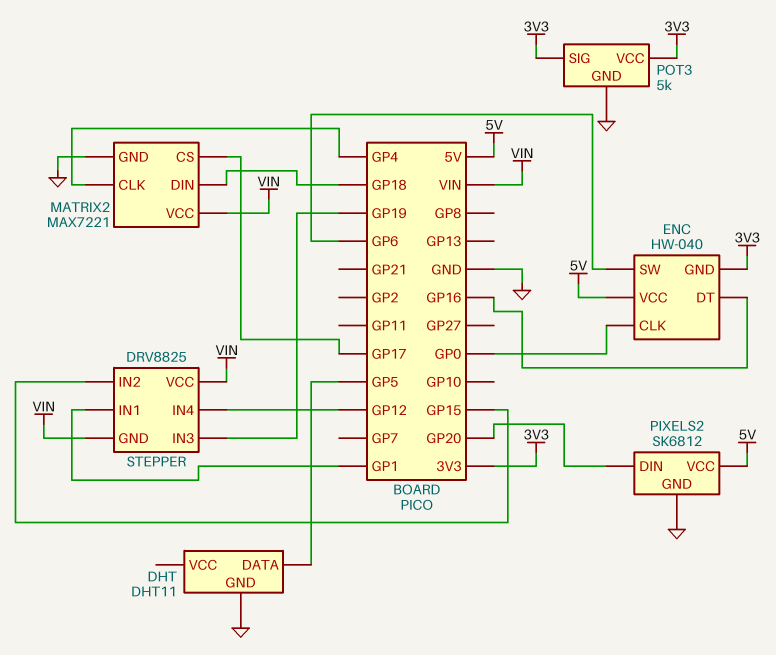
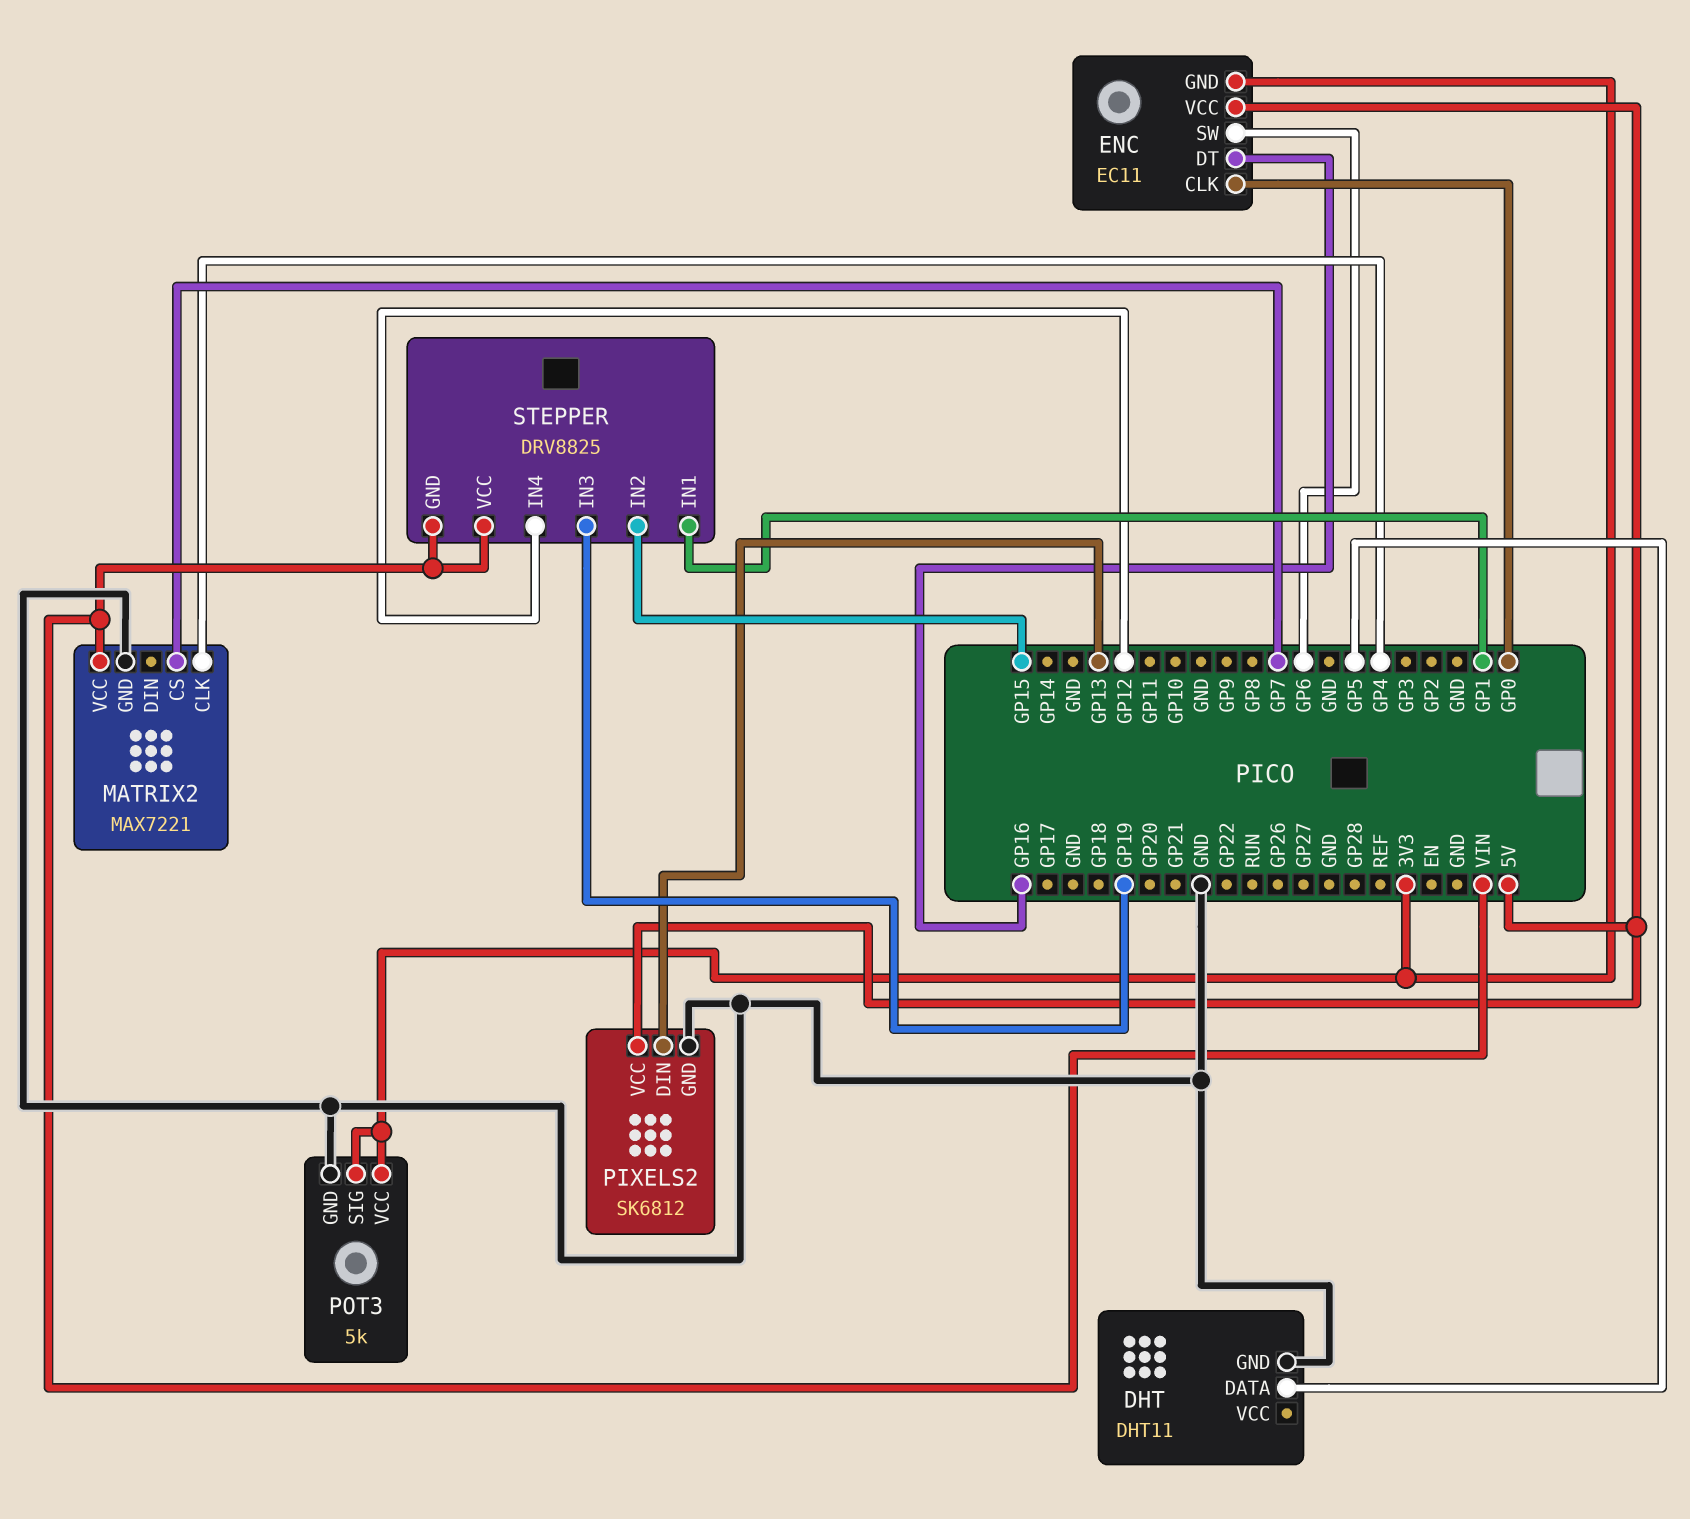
ENC: HW-040 -> EC11
MATRIX2 pin CS: GP17 -> GP7
MATRIX2 pin DIN: GP18 -> none
PIXELS2 pin DIN: GP20 -> GP13

